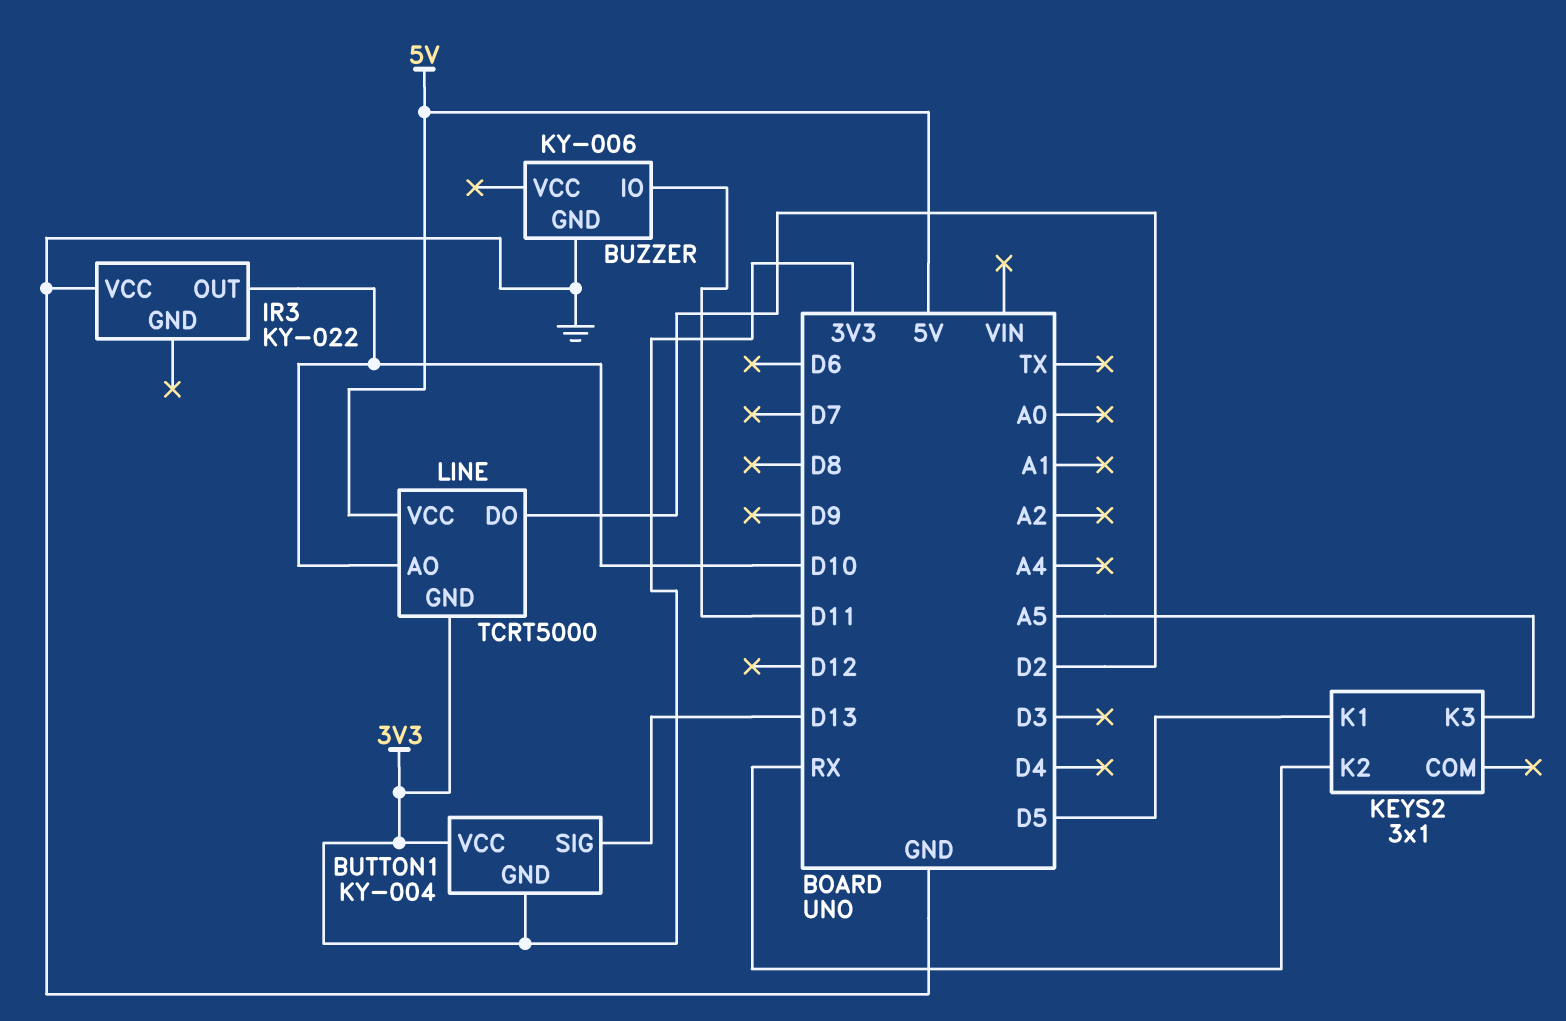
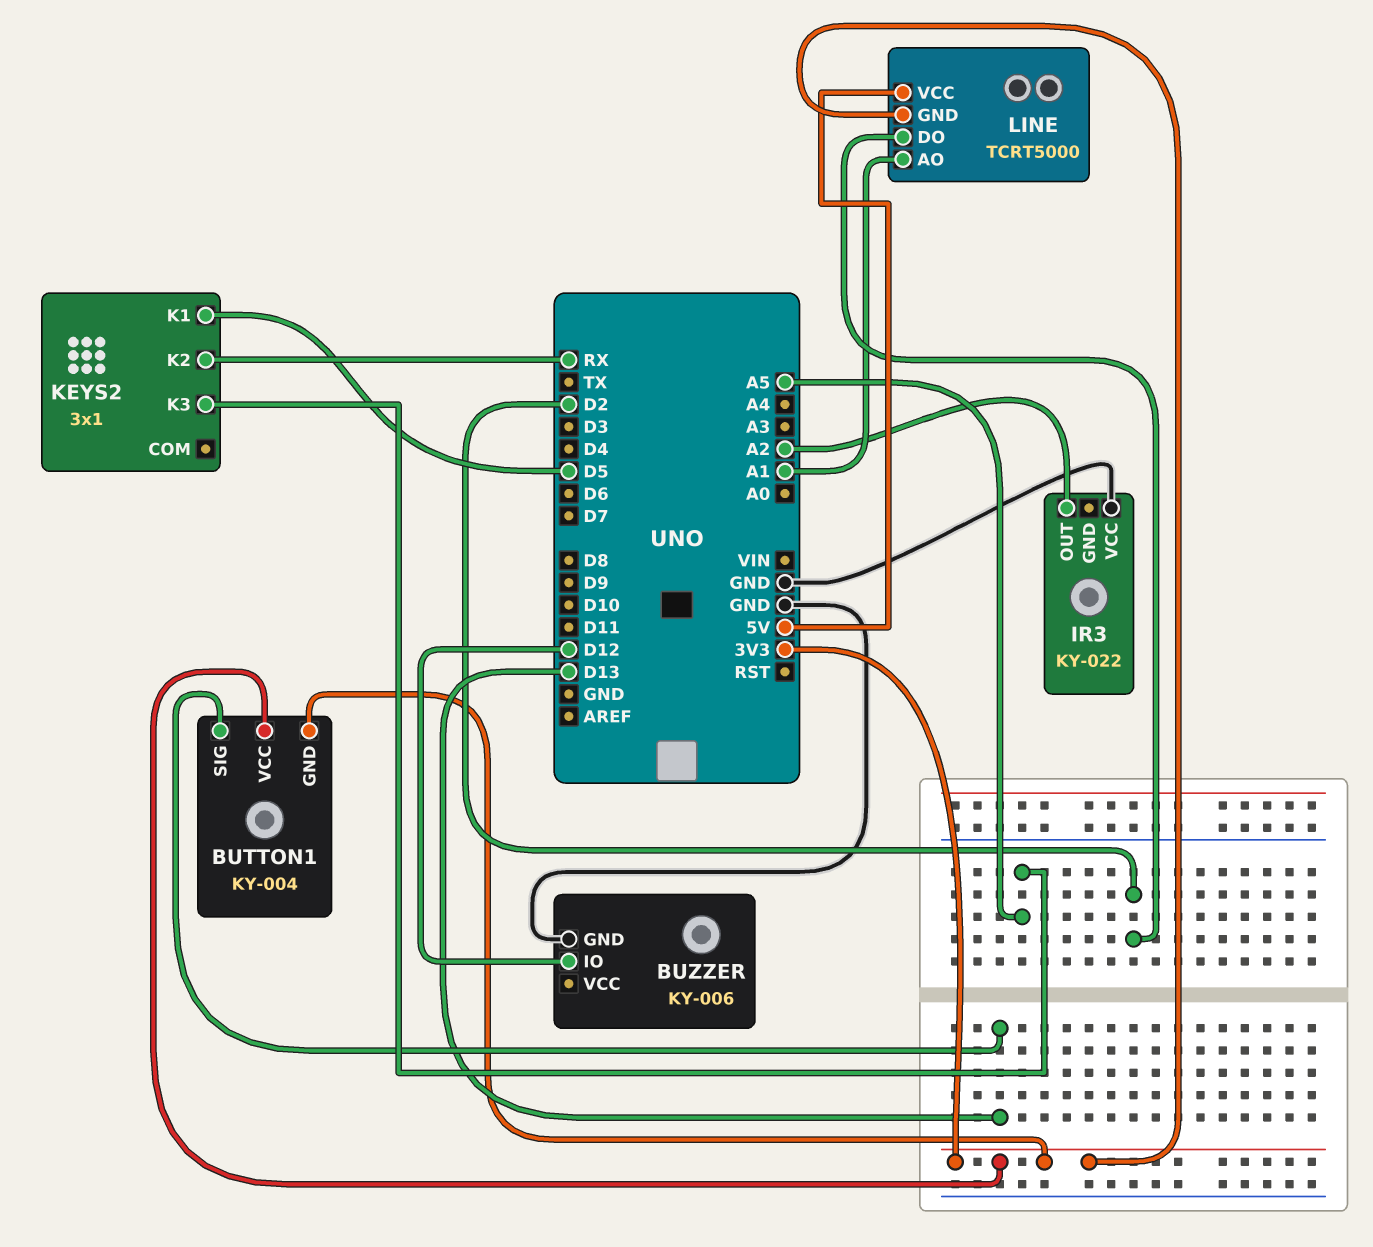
BUZZER pin IO: D11 -> D12
IR3 pin OUT: D10 -> A2
LINE pin AO: D10 -> A1

